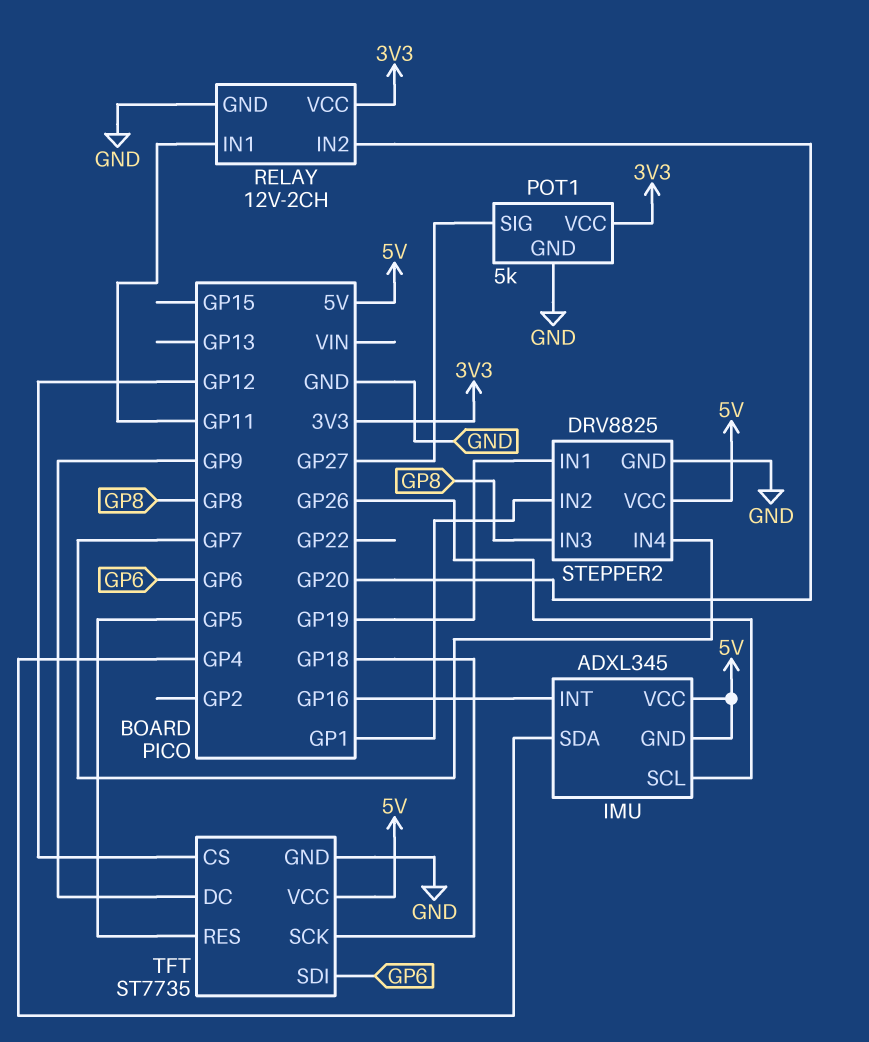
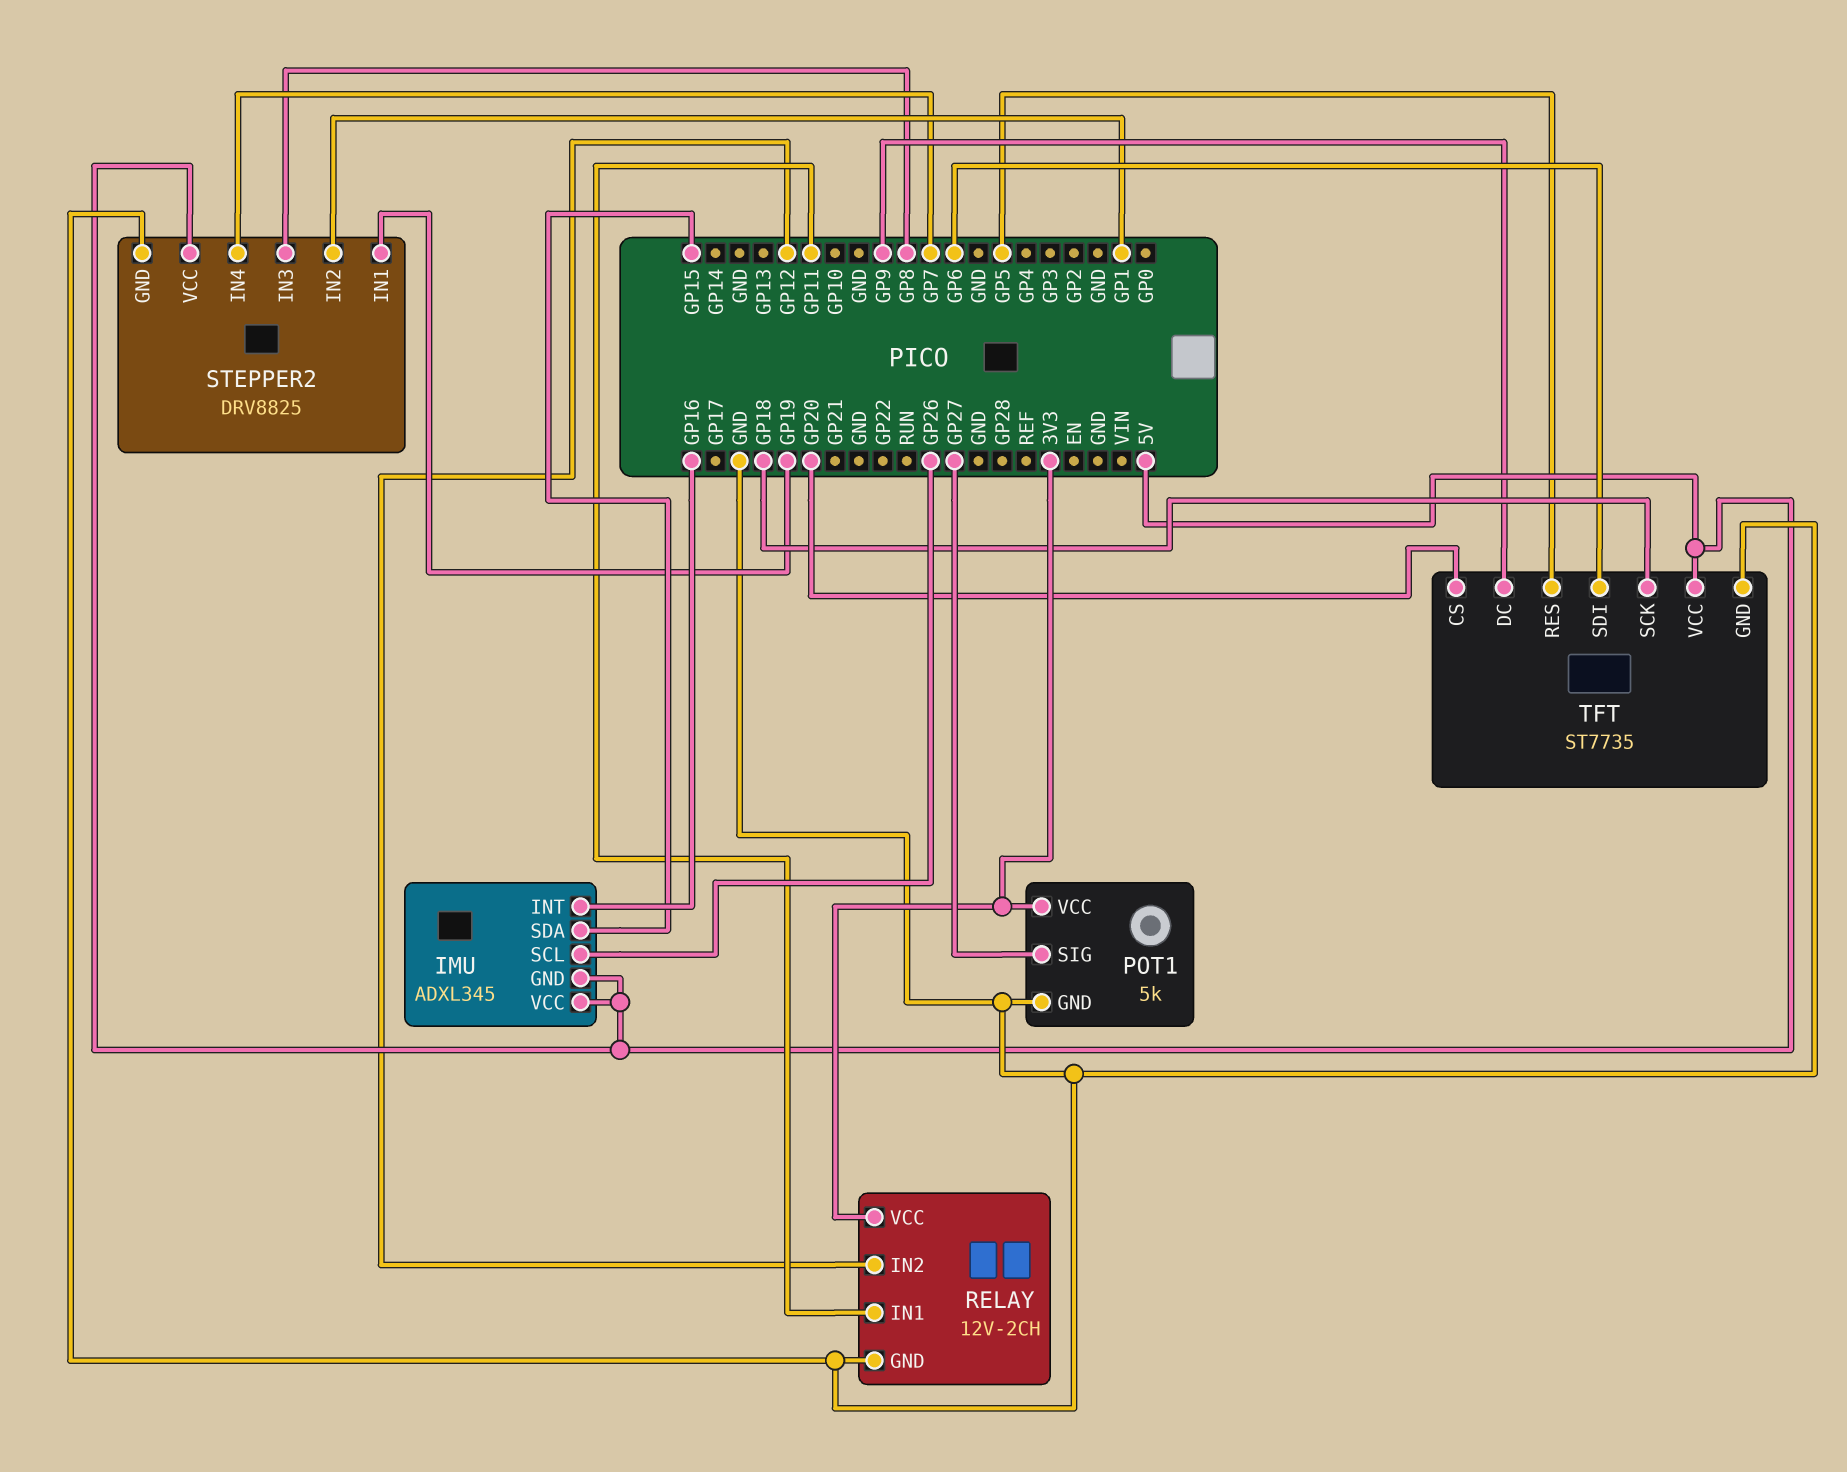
IMU pin SDA: GP4 -> GP15
RELAY pin IN2: GP20 -> GP12
TFT pin CS: GP12 -> GP20

